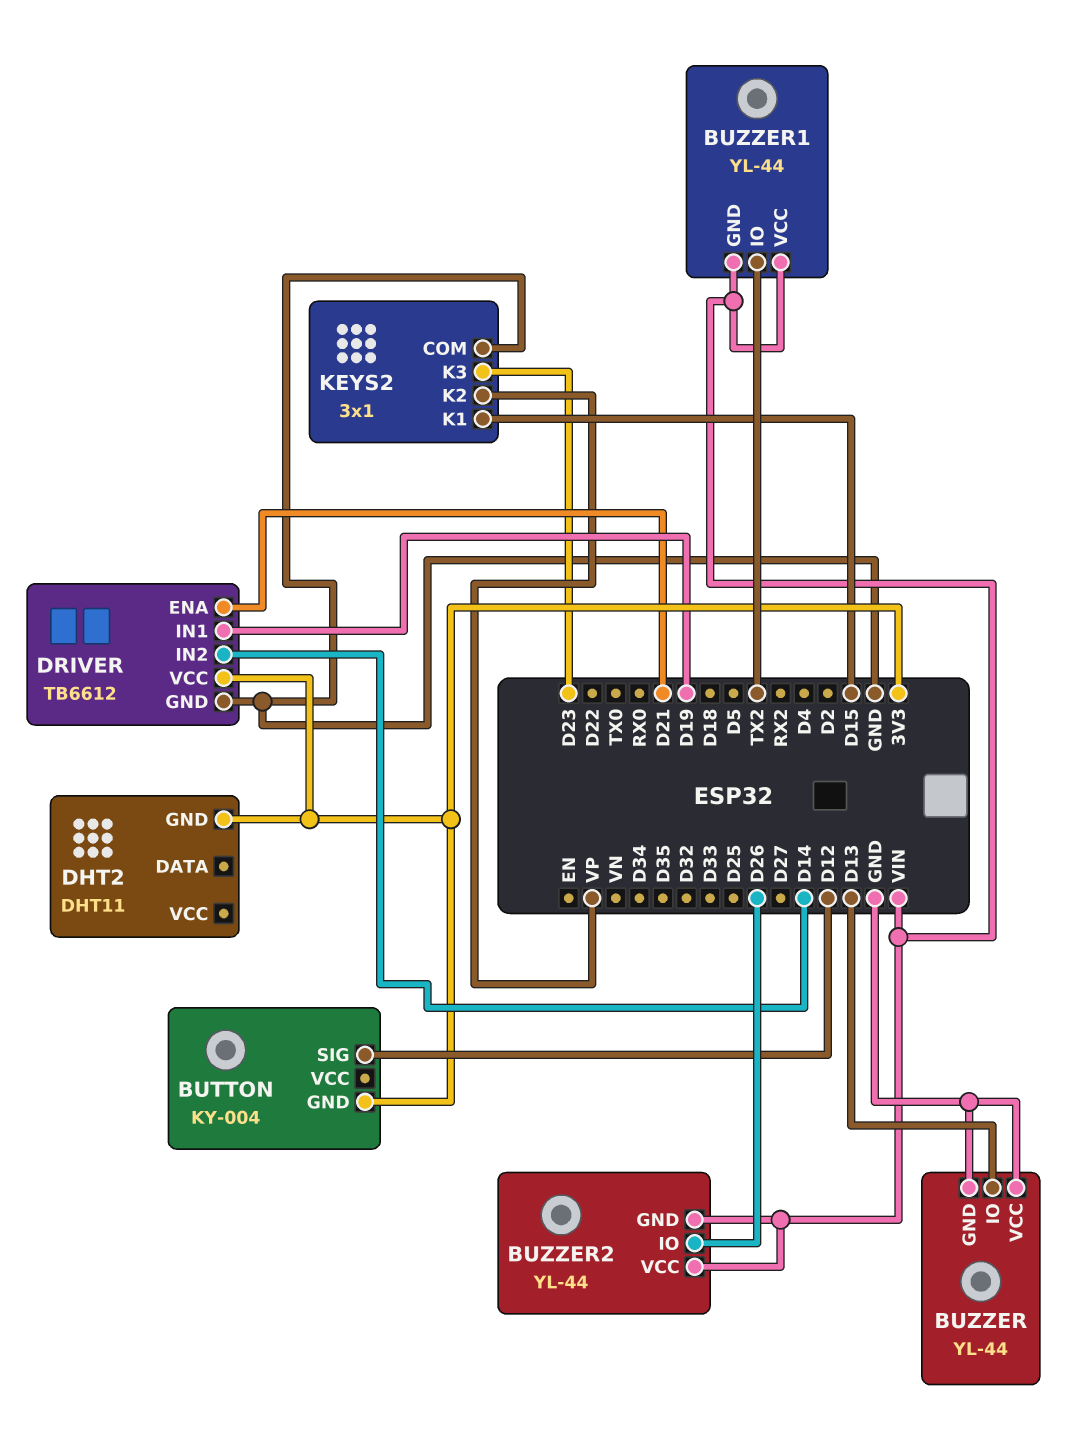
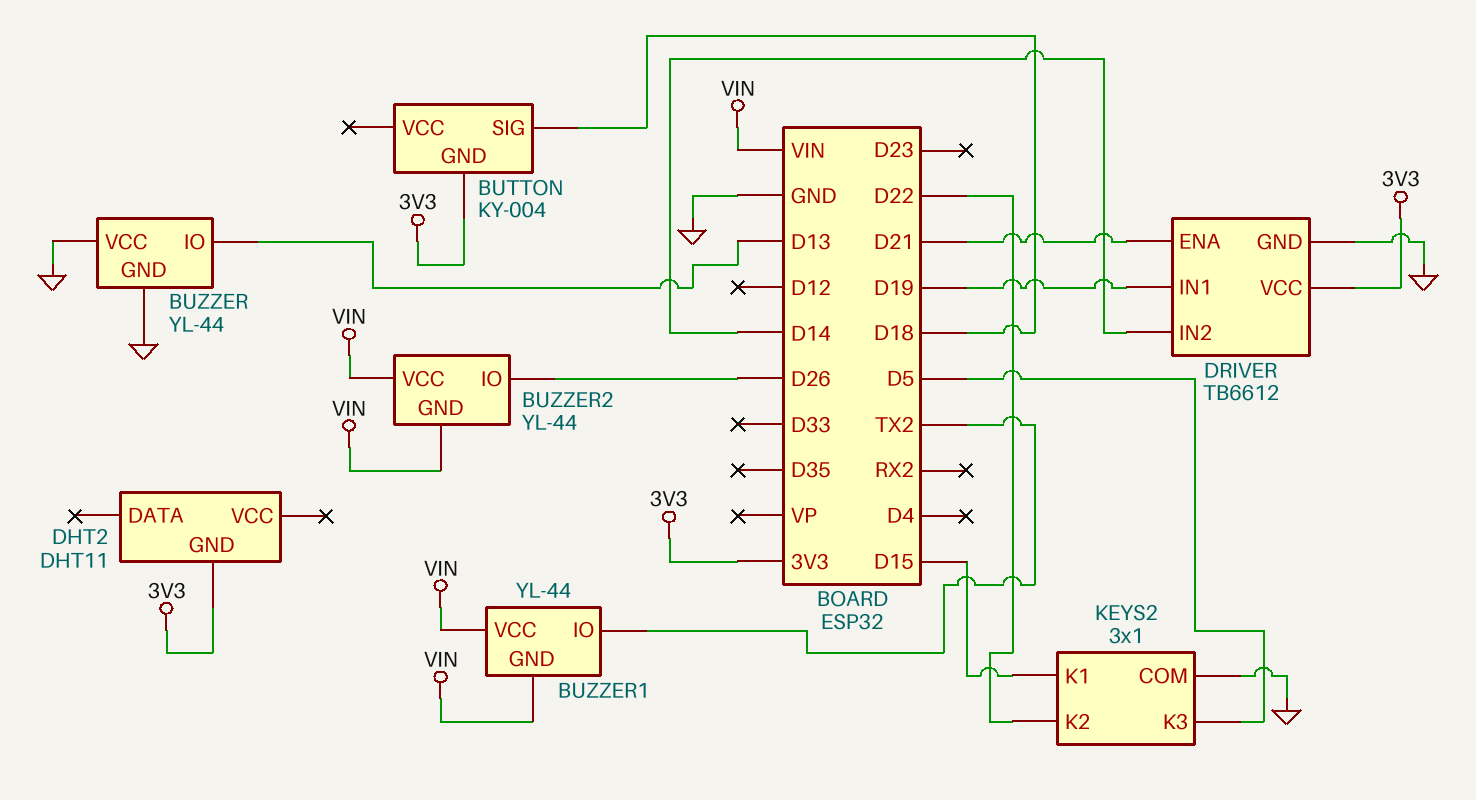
BUTTON pin SIG: D12 -> D18
KEYS2 pin K2: VP -> D22
KEYS2 pin K3: D23 -> D5

